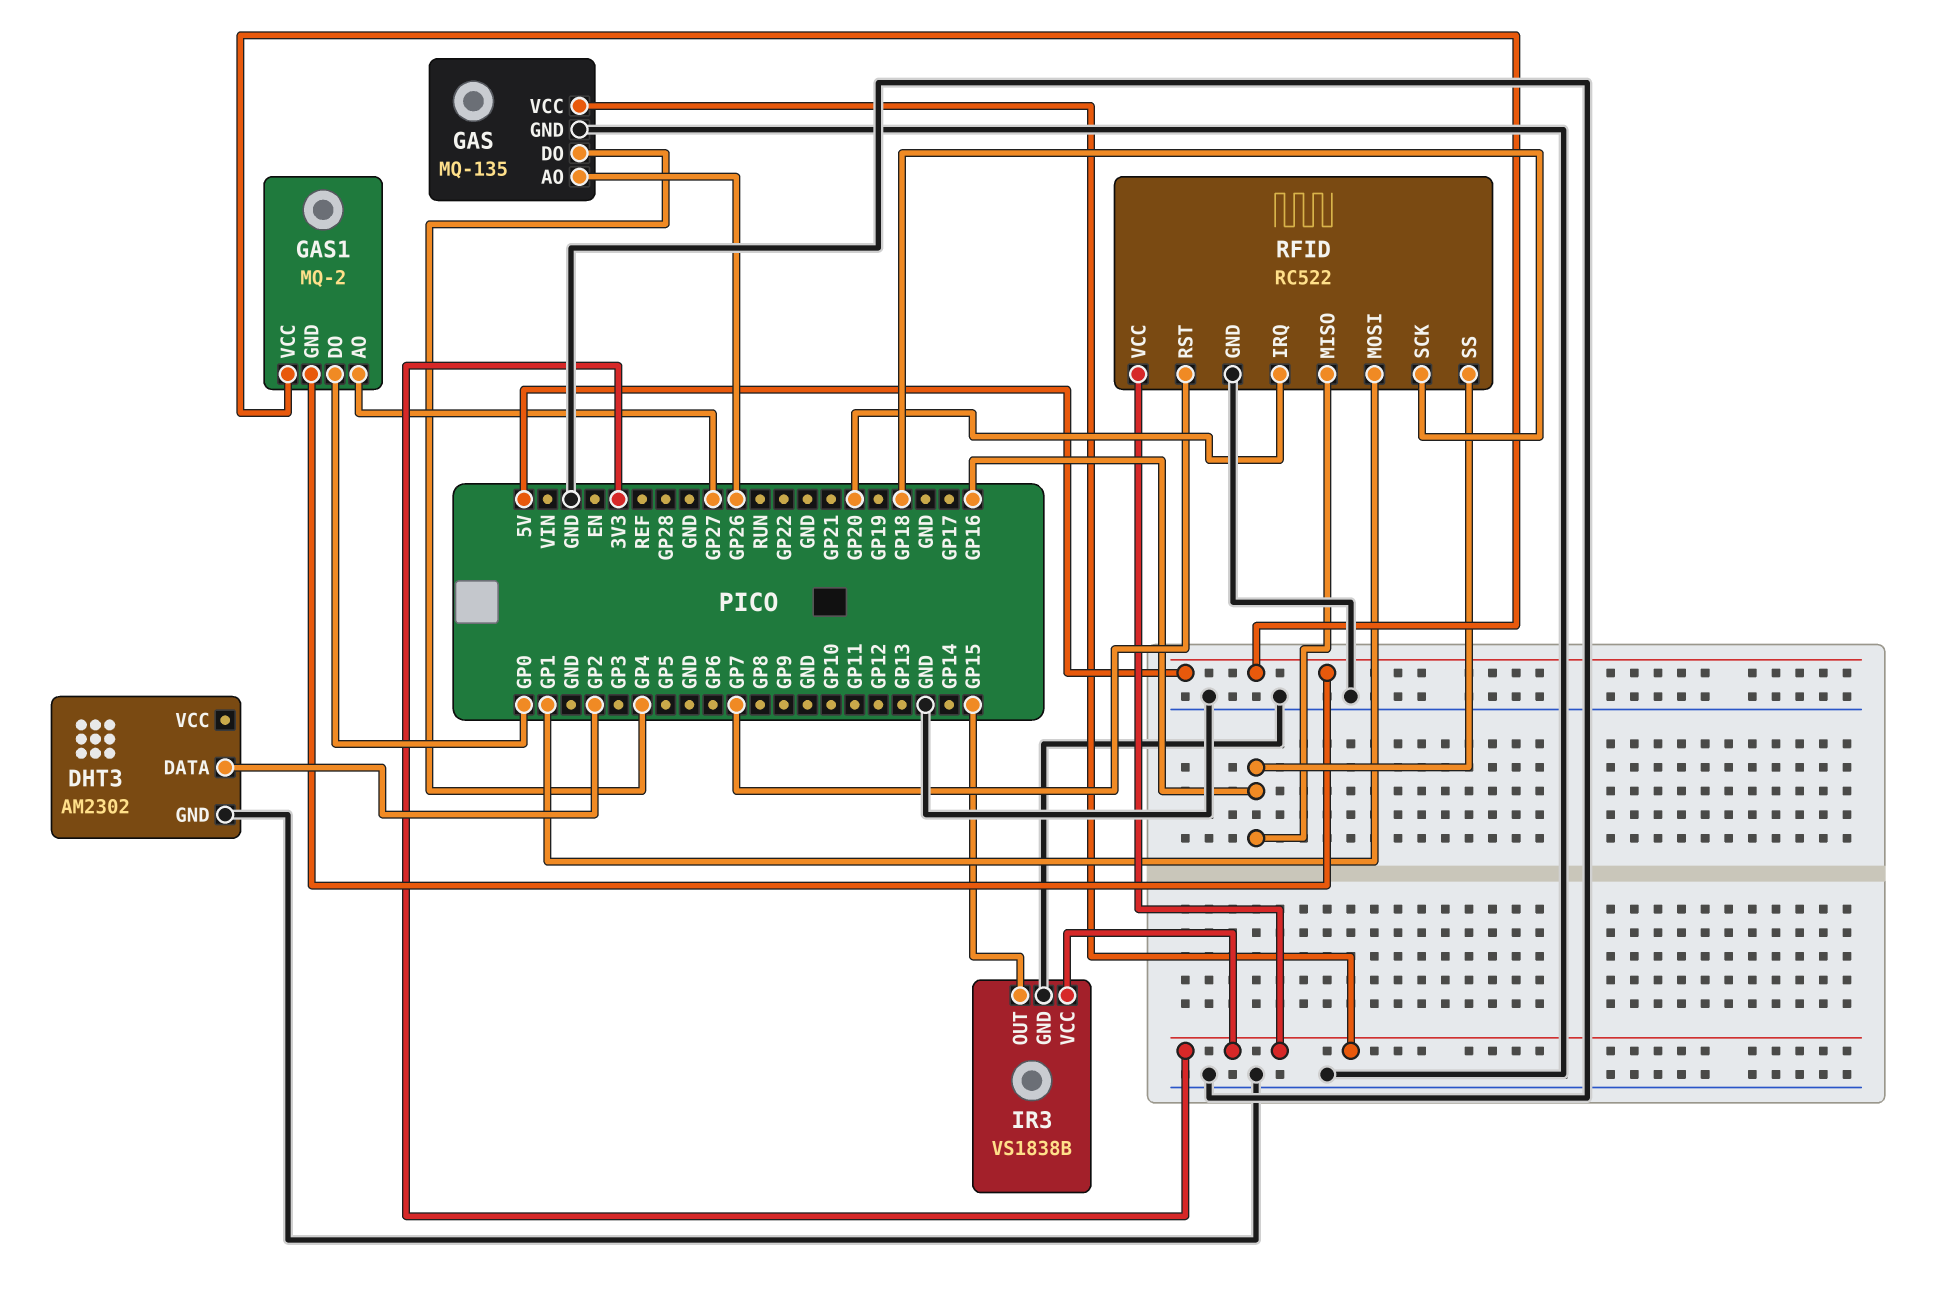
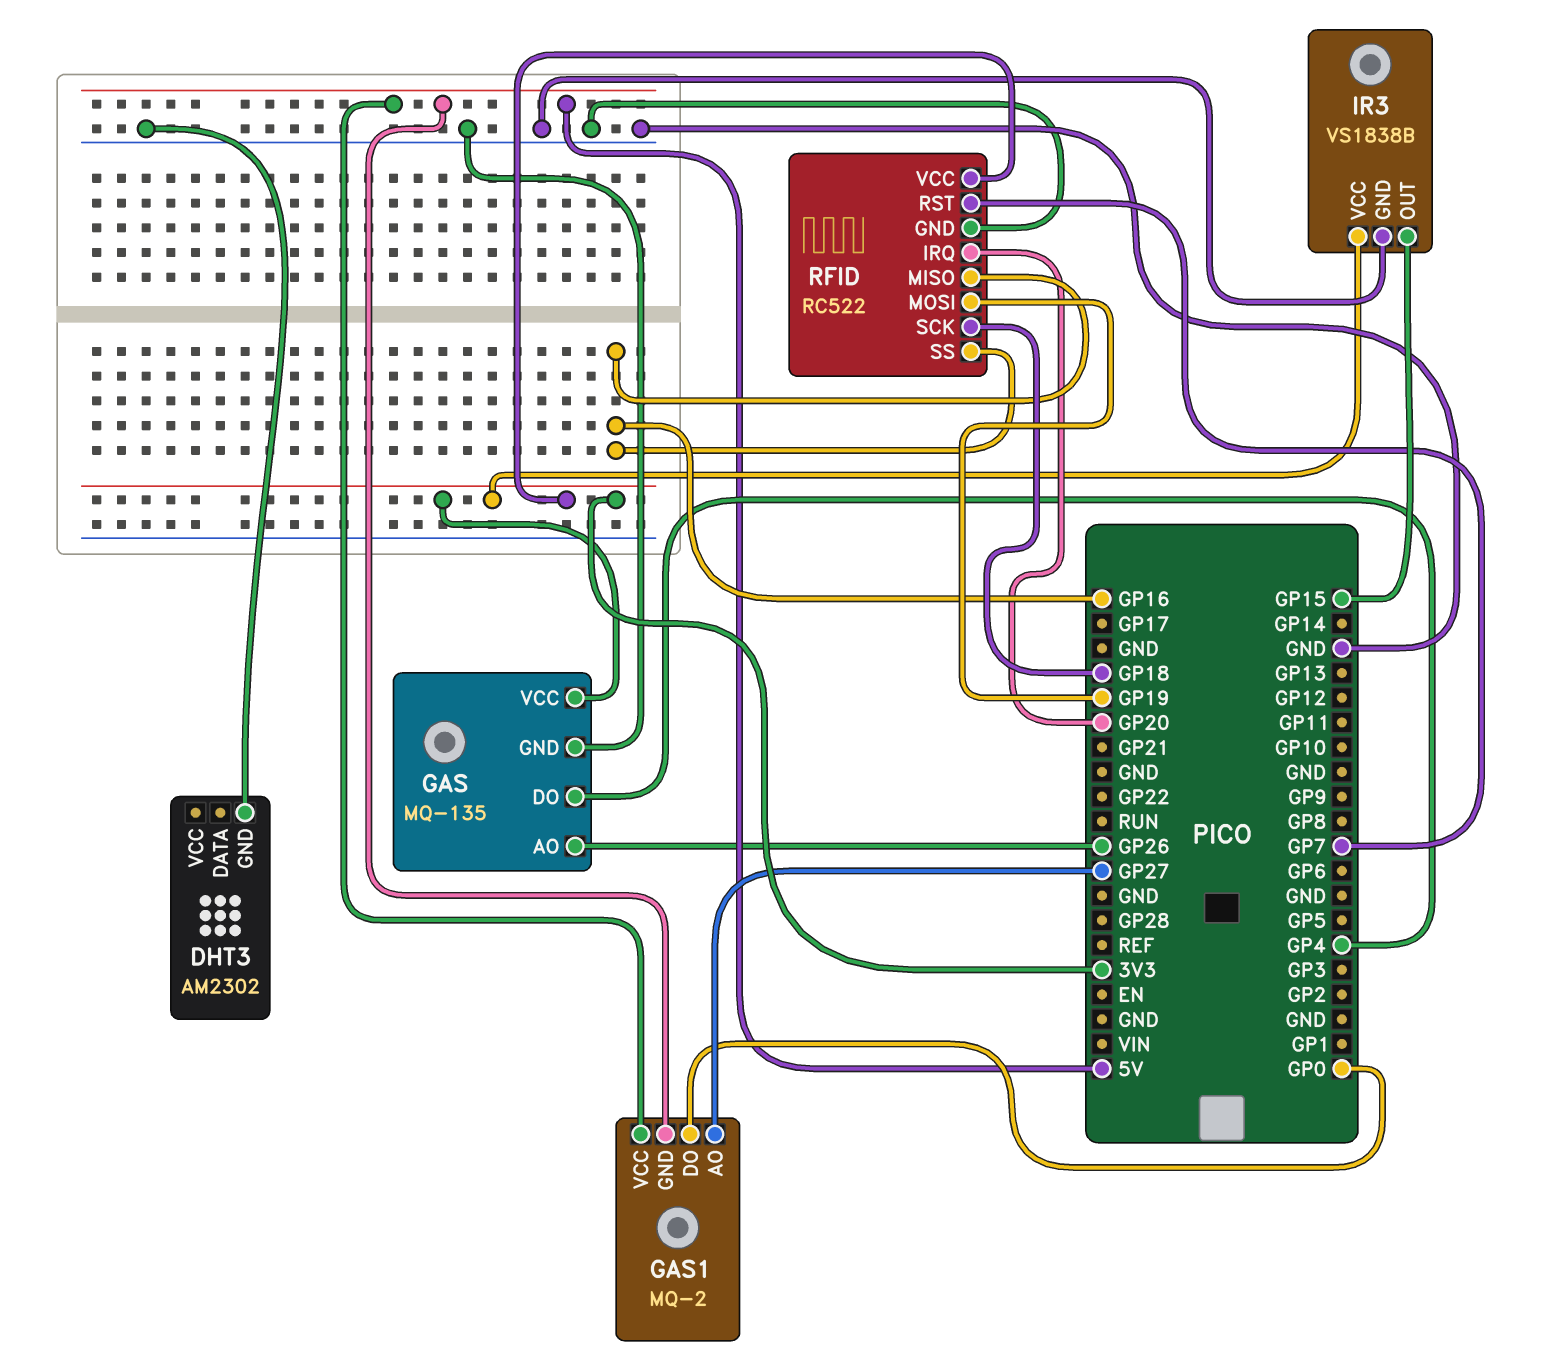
DHT3 pin DATA: GP2 -> none
RFID pin MOSI: GP1 -> GP19

